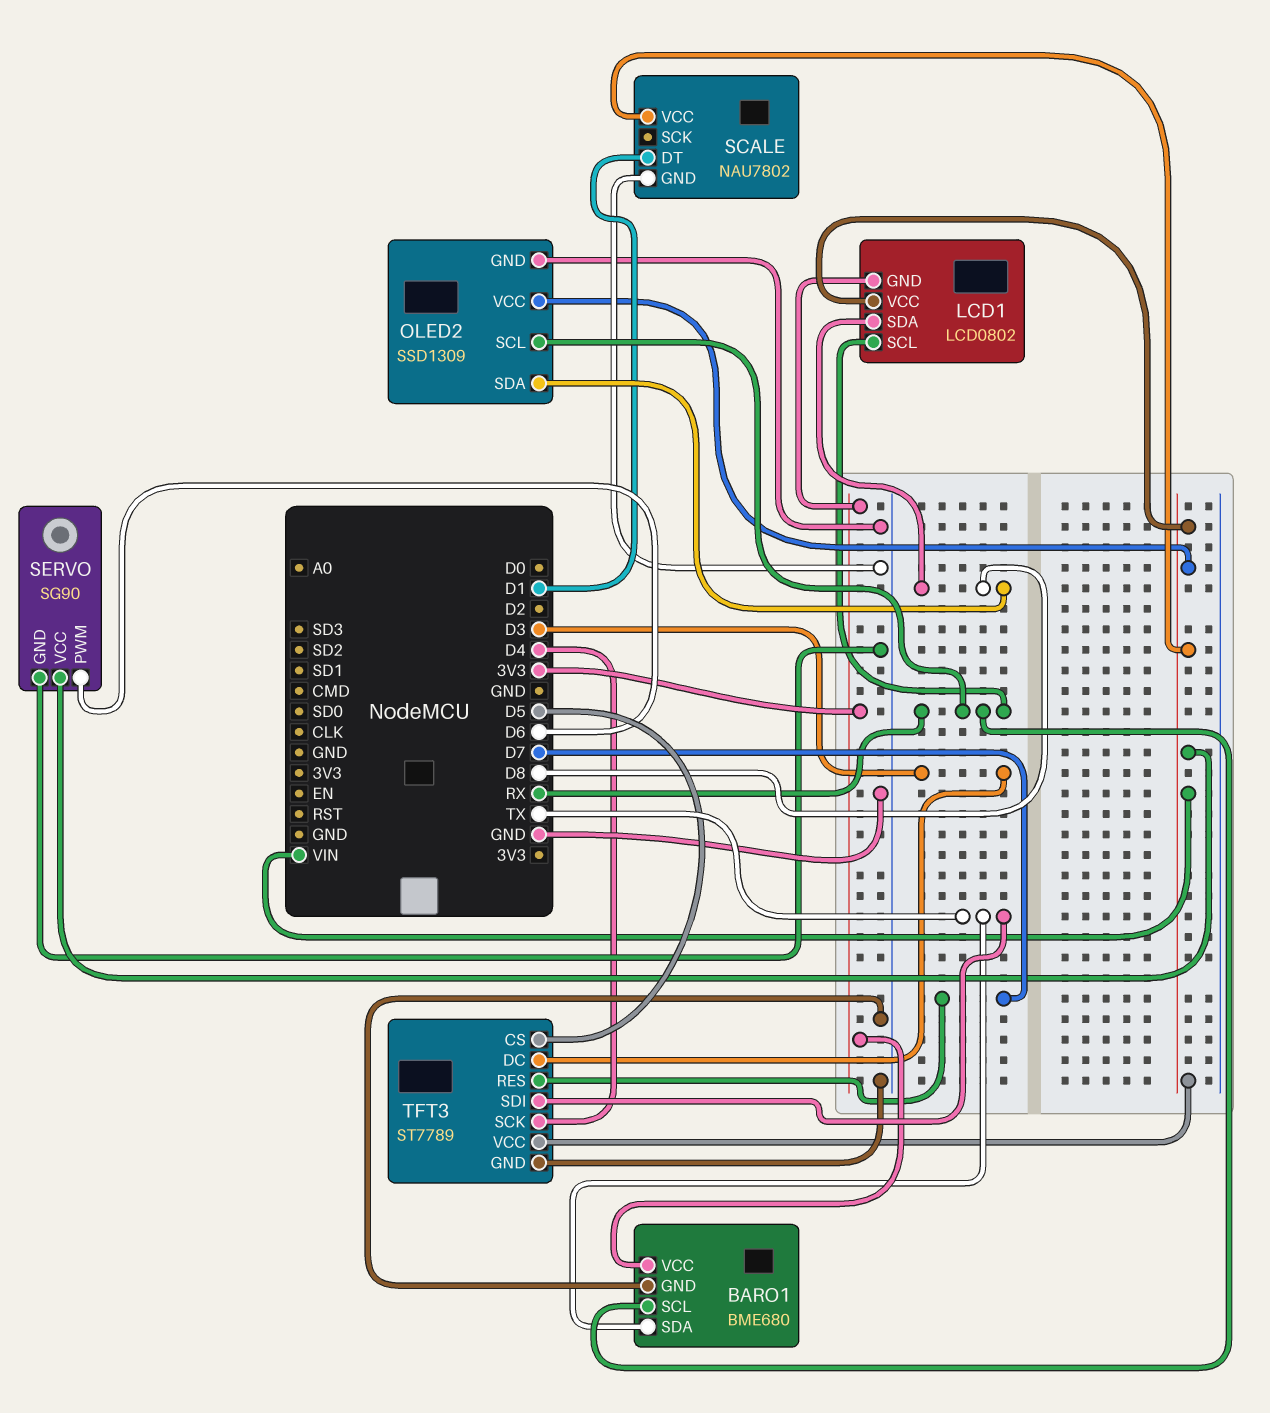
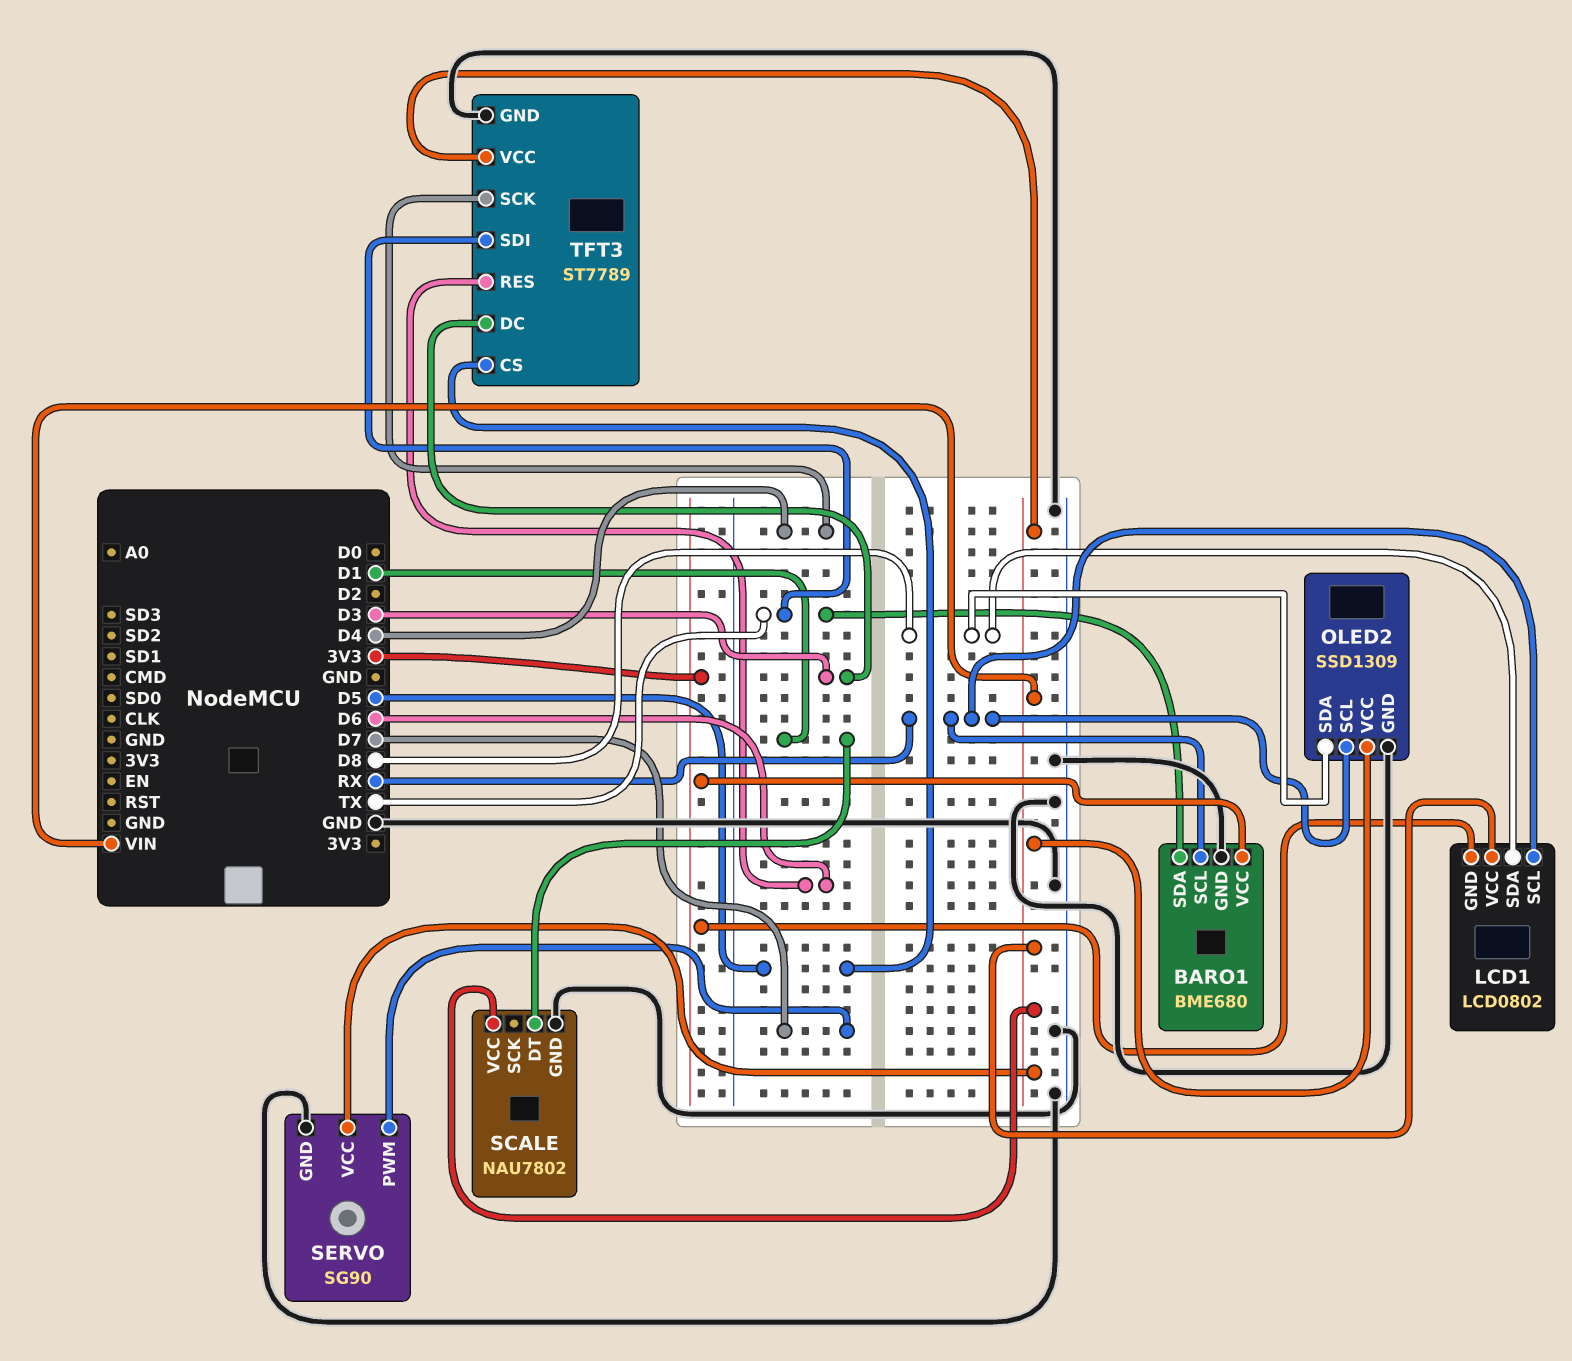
SERVO pin PWM: D6 -> D7
TFT3 pin RES: D7 -> D6

